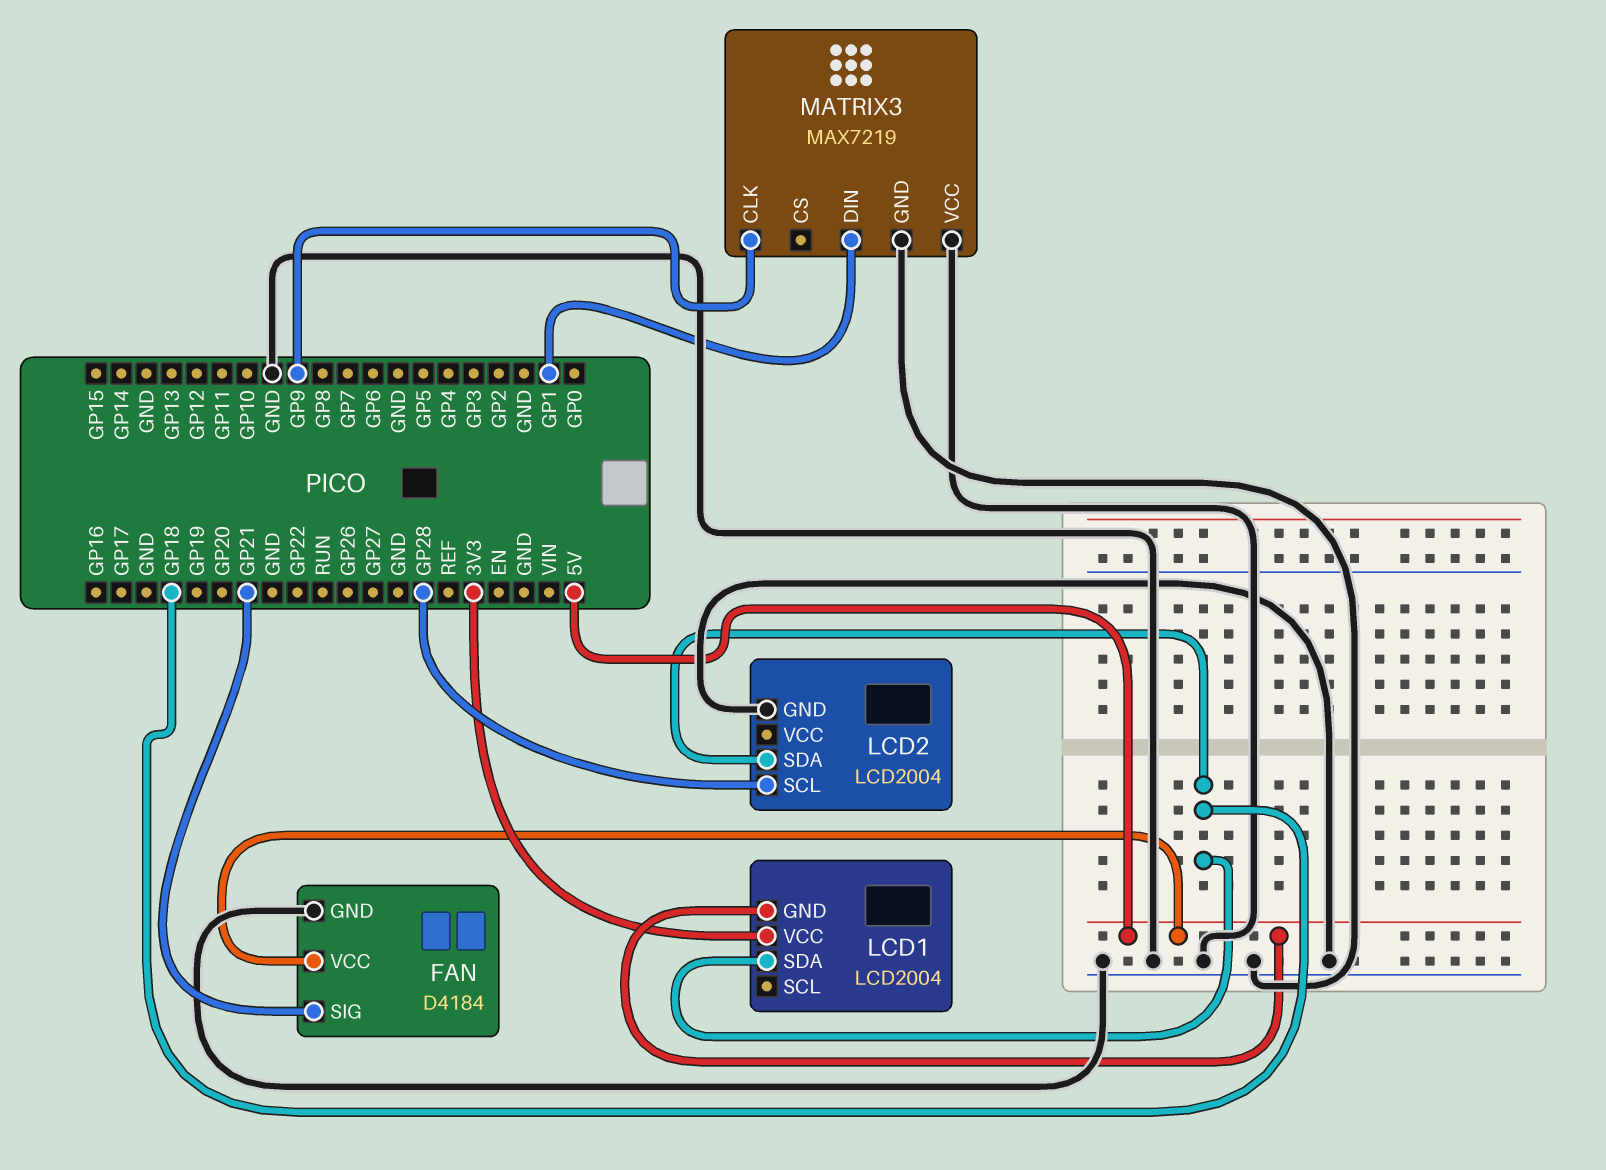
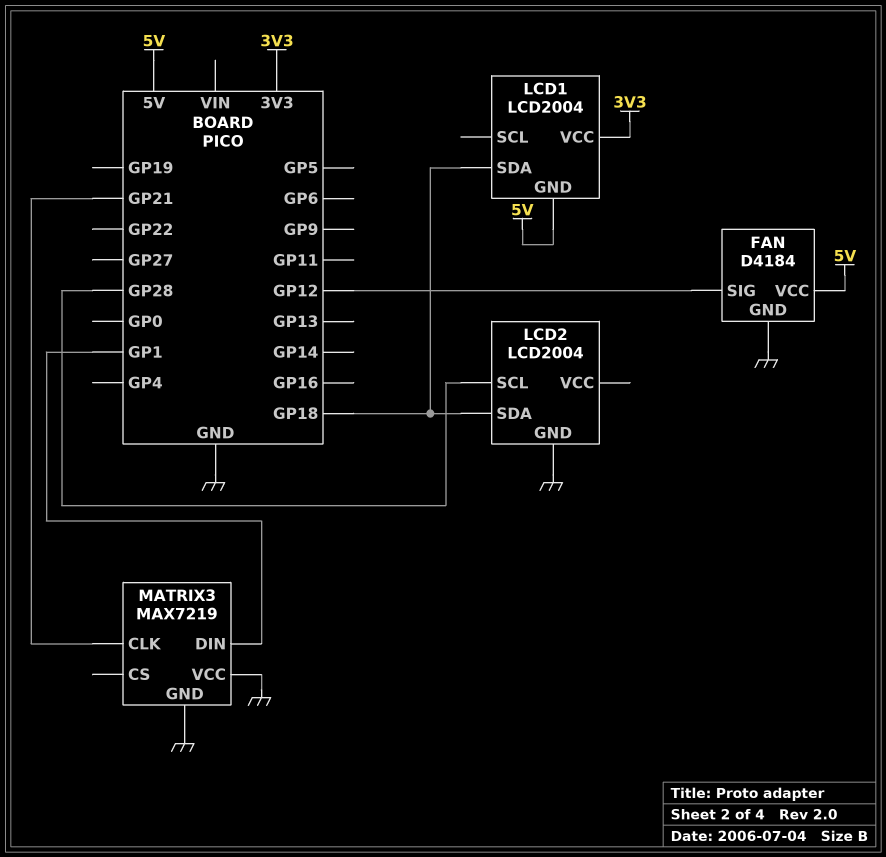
FAN pin SIG: GP21 -> GP12
MATRIX3 pin CLK: GP9 -> GP21

